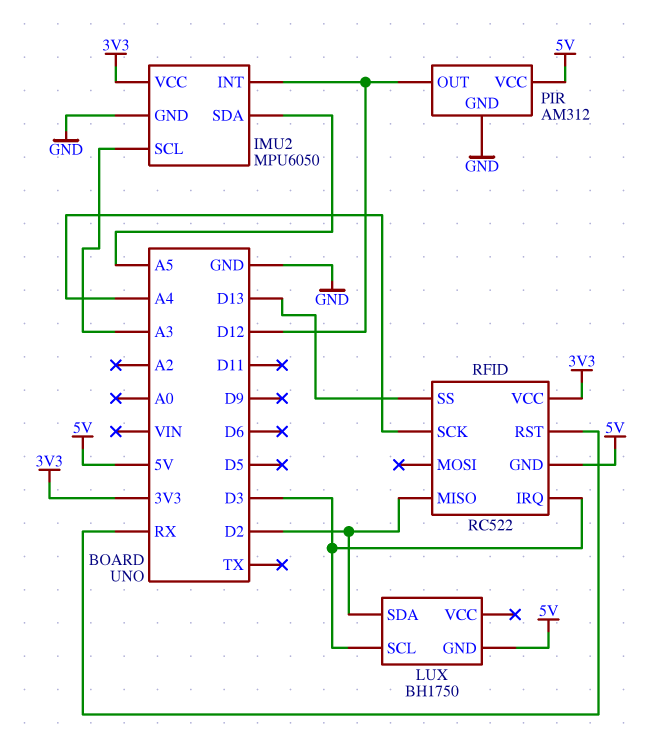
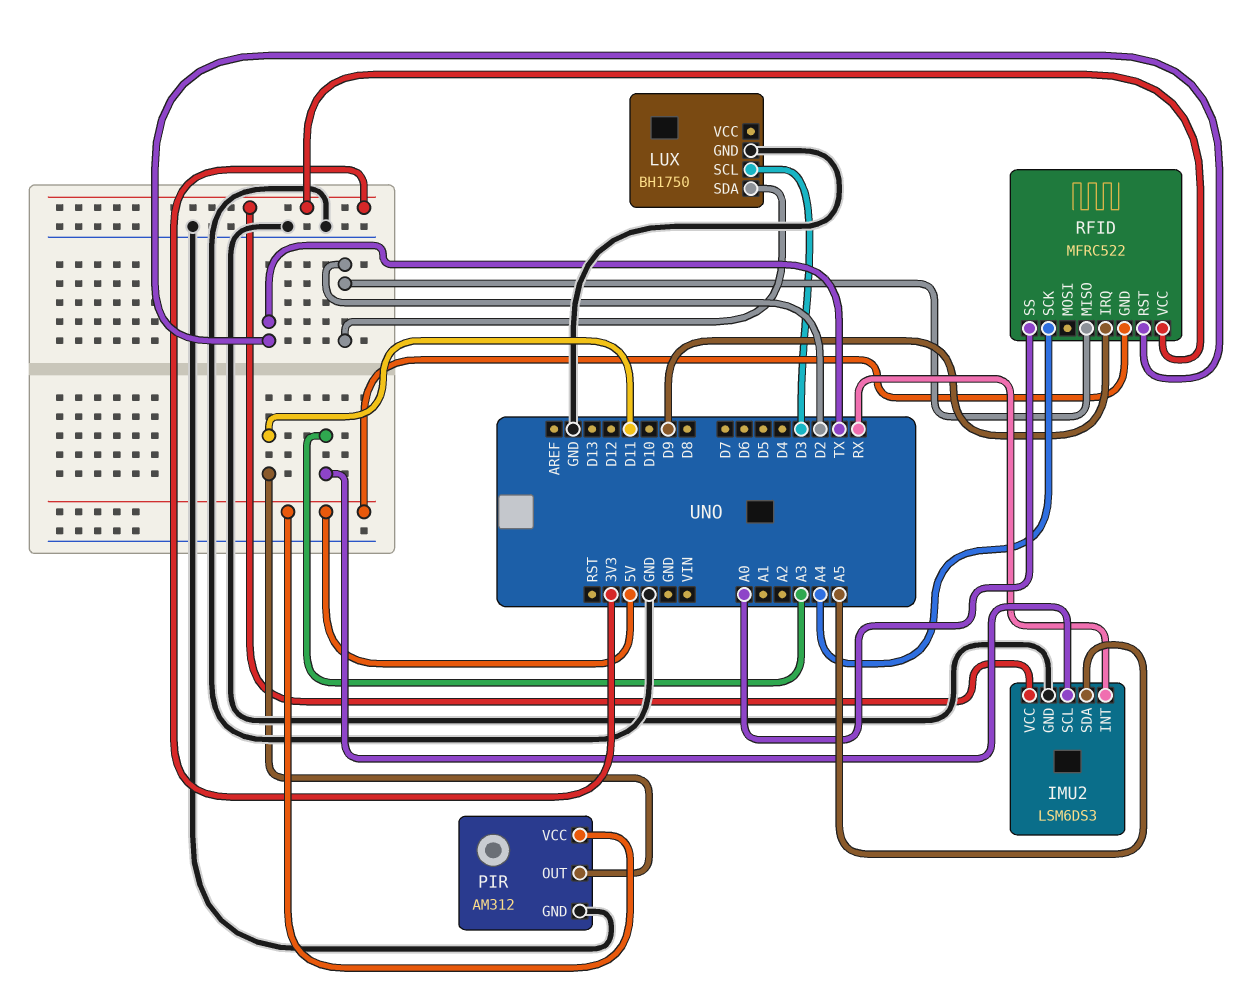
IMU2: MPU6050 -> LSM6DS3
IMU2 pin INT: D12 -> RX
LUX pin GND: 5V -> GND
PIR pin OUT: D12 -> D11
RFID: RC522 -> MFRC522
RFID pin IRQ: D3 -> D9
RFID pin RST: RX -> TX
RFID pin SS: D13 -> A0

